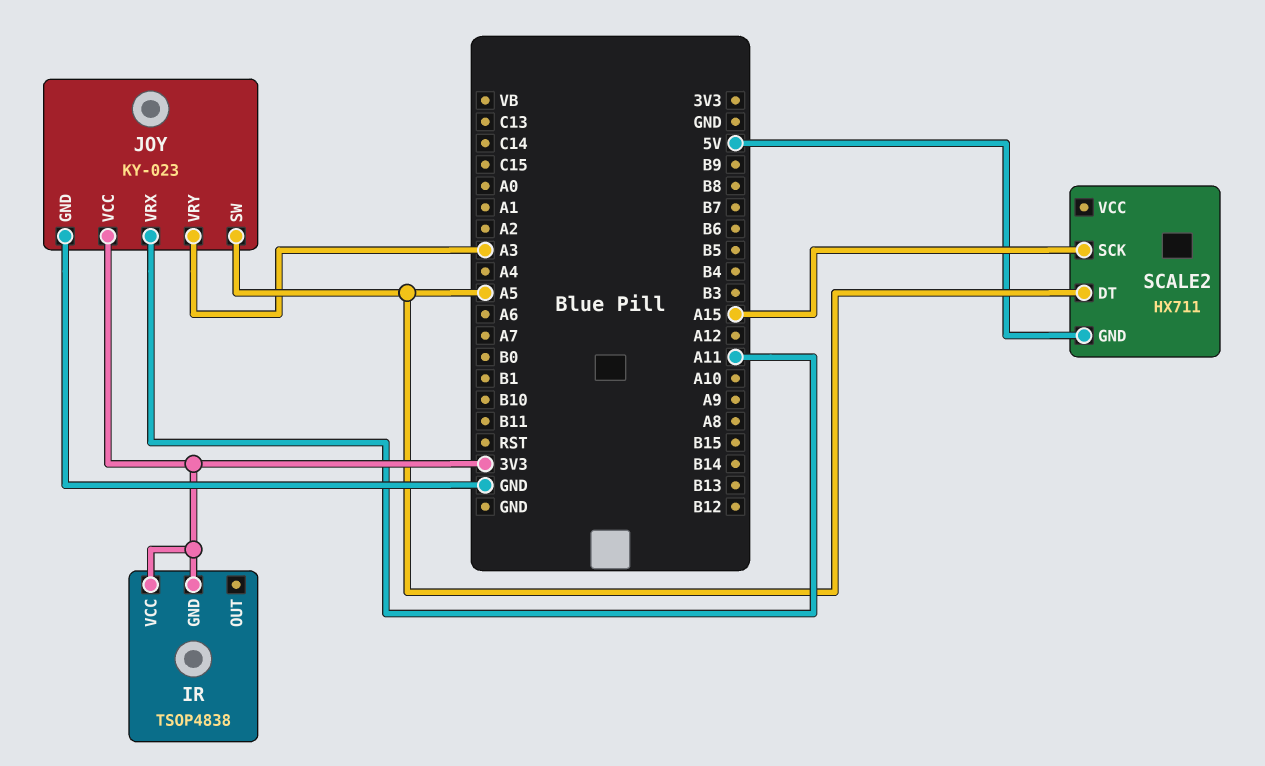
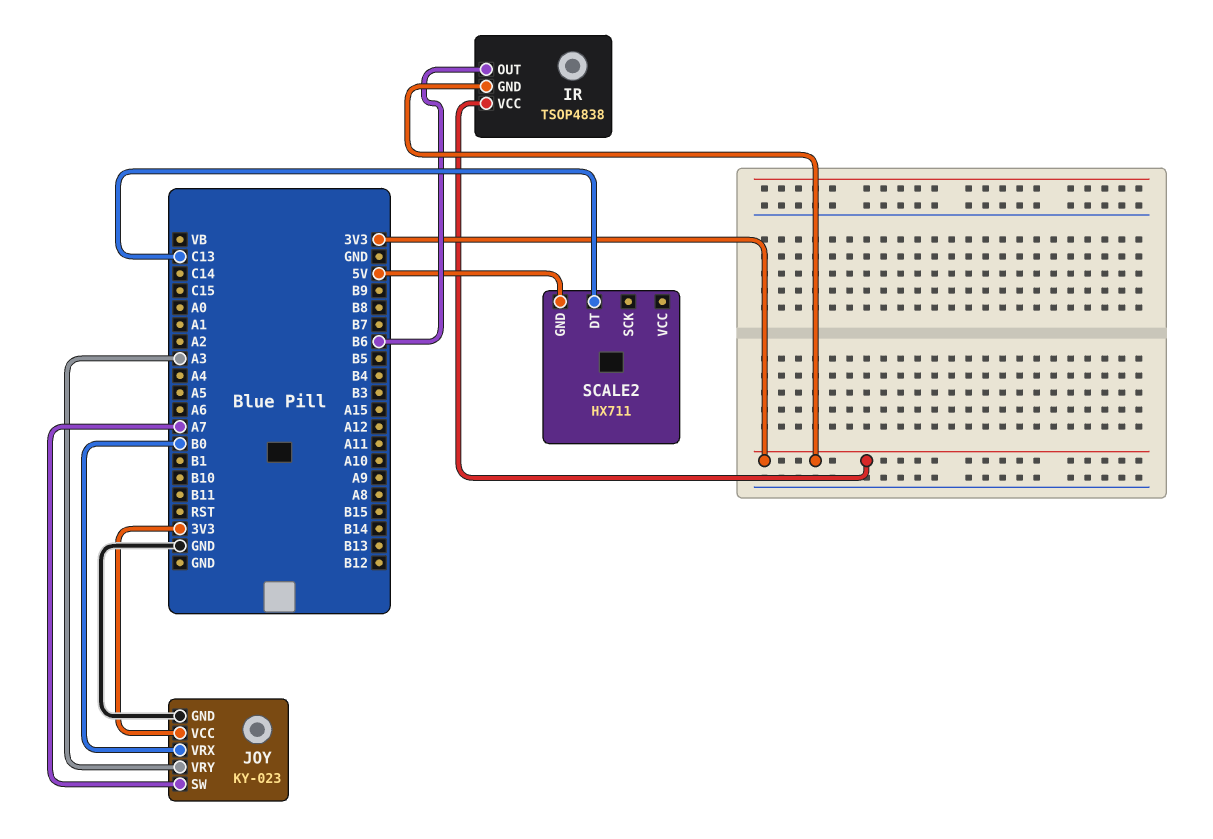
IR pin OUT: none -> B6
JOY pin SW: A5 -> A7
JOY pin VRX: A11 -> B0
SCALE2 pin DT: A5 -> C13
SCALE2 pin SCK: A15 -> none

